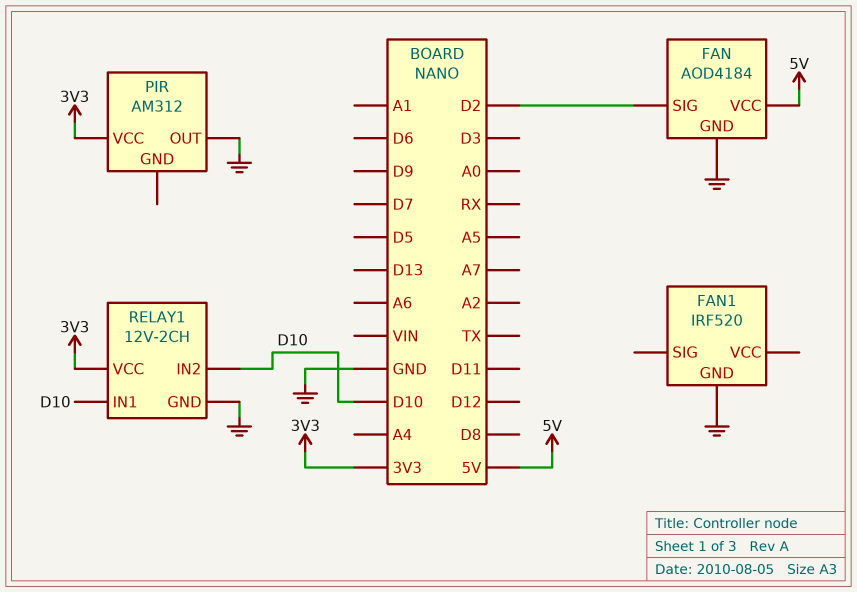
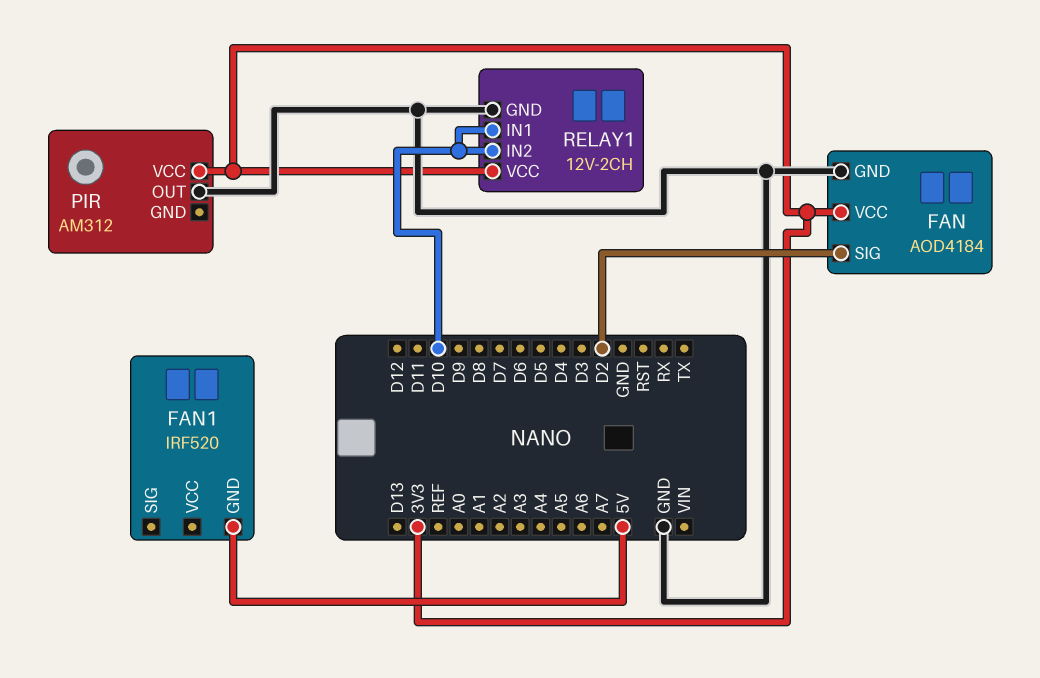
FAN pin VCC: 5V -> 3V3
FAN1 pin GND: GND -> 5V

